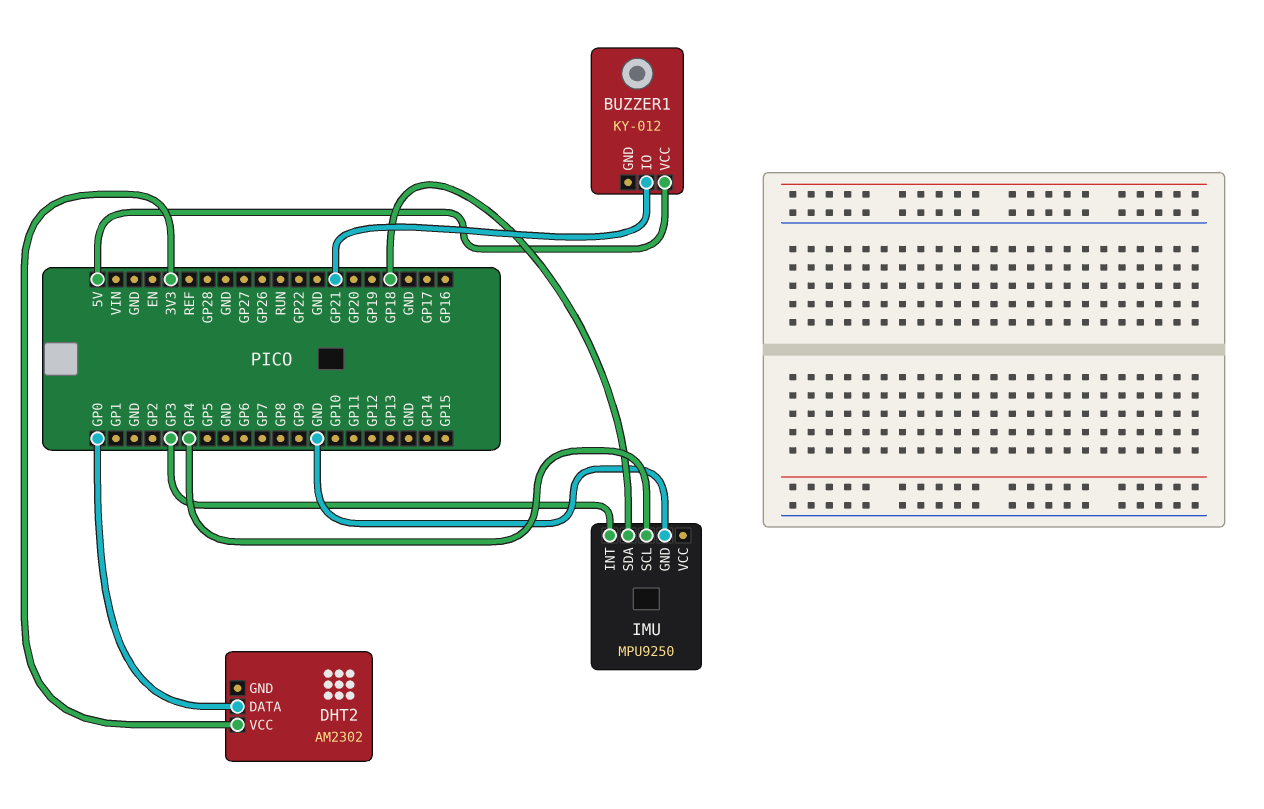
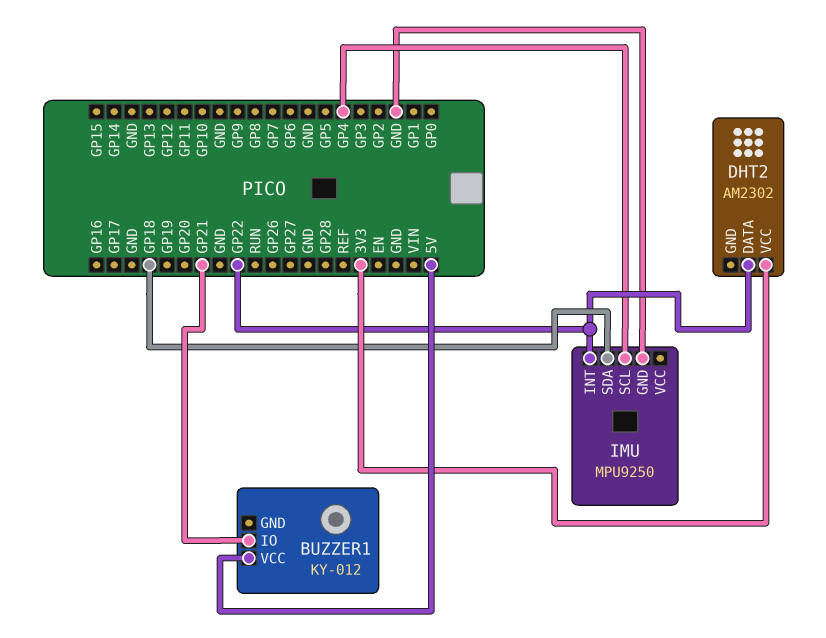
DHT2 pin DATA: GP0 -> GP22
IMU pin INT: GP3 -> GP22

